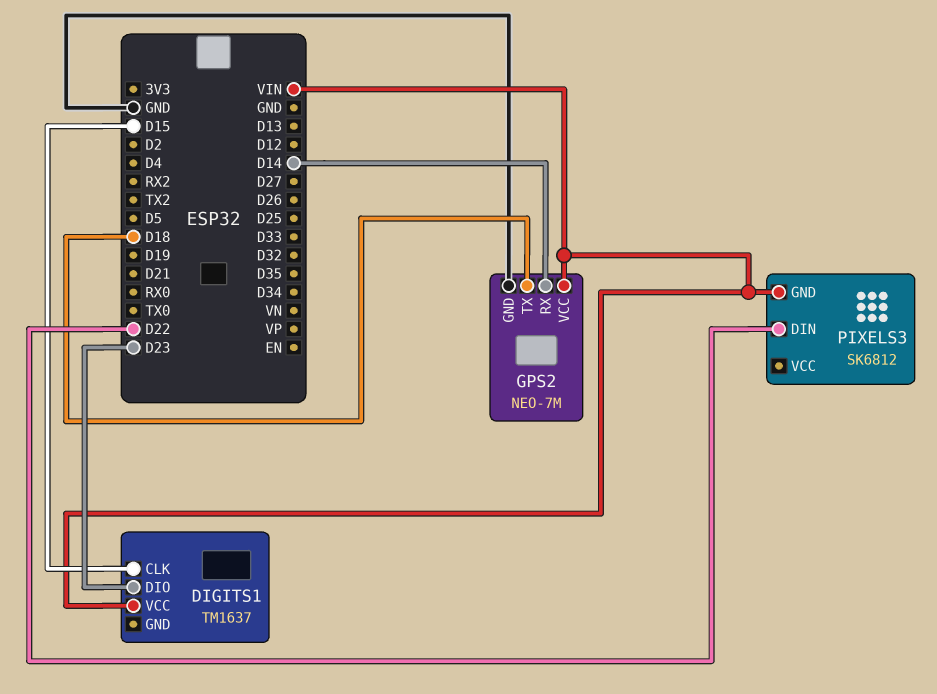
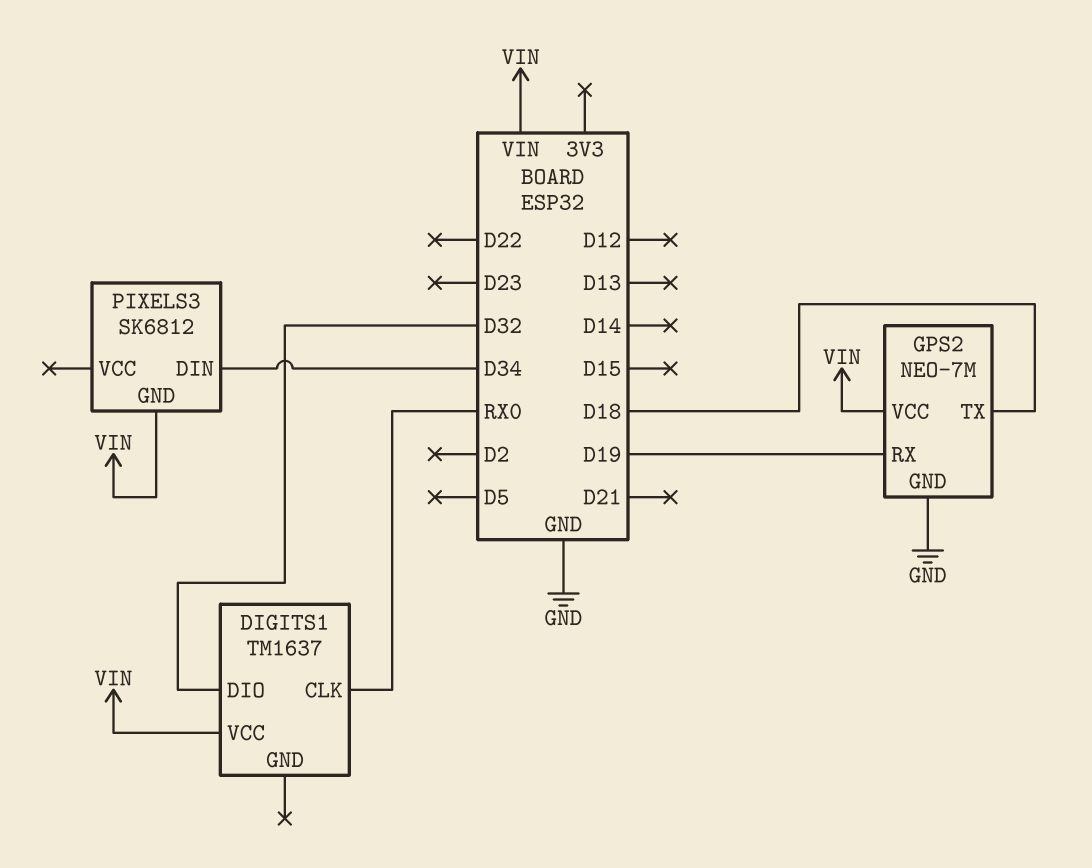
DIGITS1 pin CLK: D15 -> RX0
DIGITS1 pin DIO: D23 -> D32
GPS2 pin RX: D14 -> D19
PIXELS3 pin DIN: D22 -> D34

